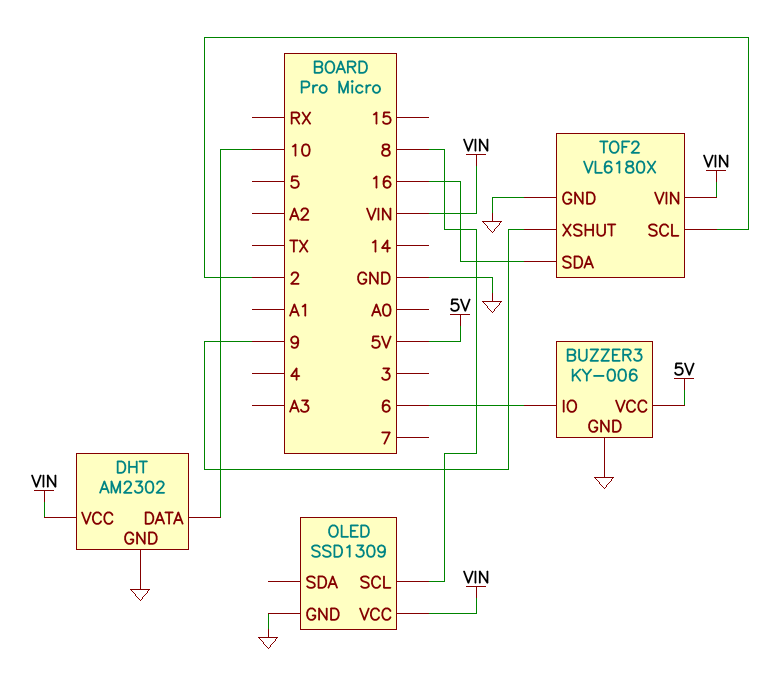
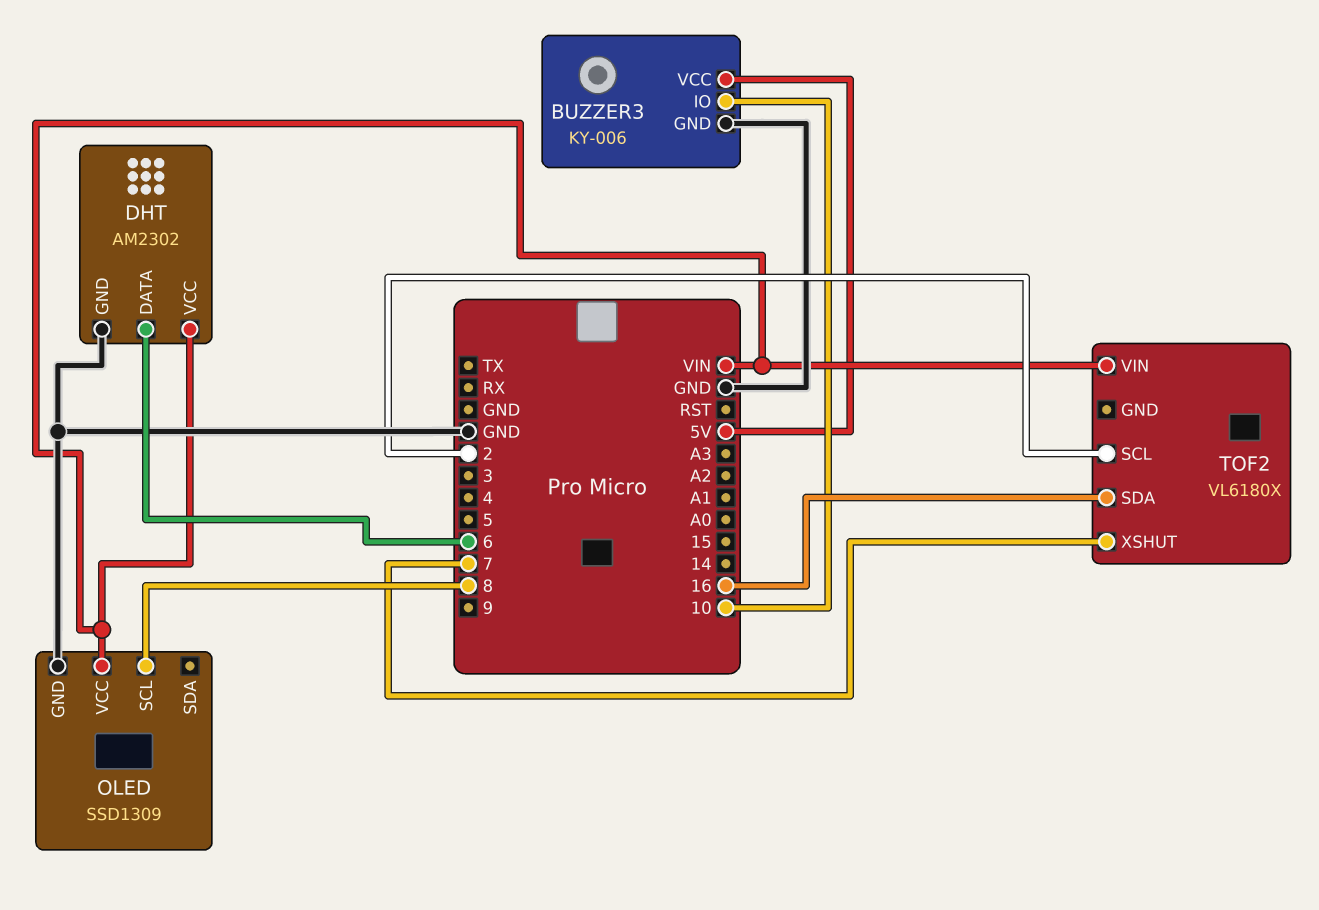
BUZZER3 pin IO: 6 -> 10
DHT pin DATA: 10 -> 6
TOF2 pin GND: GND -> none
TOF2 pin XSHUT: 9 -> 7

